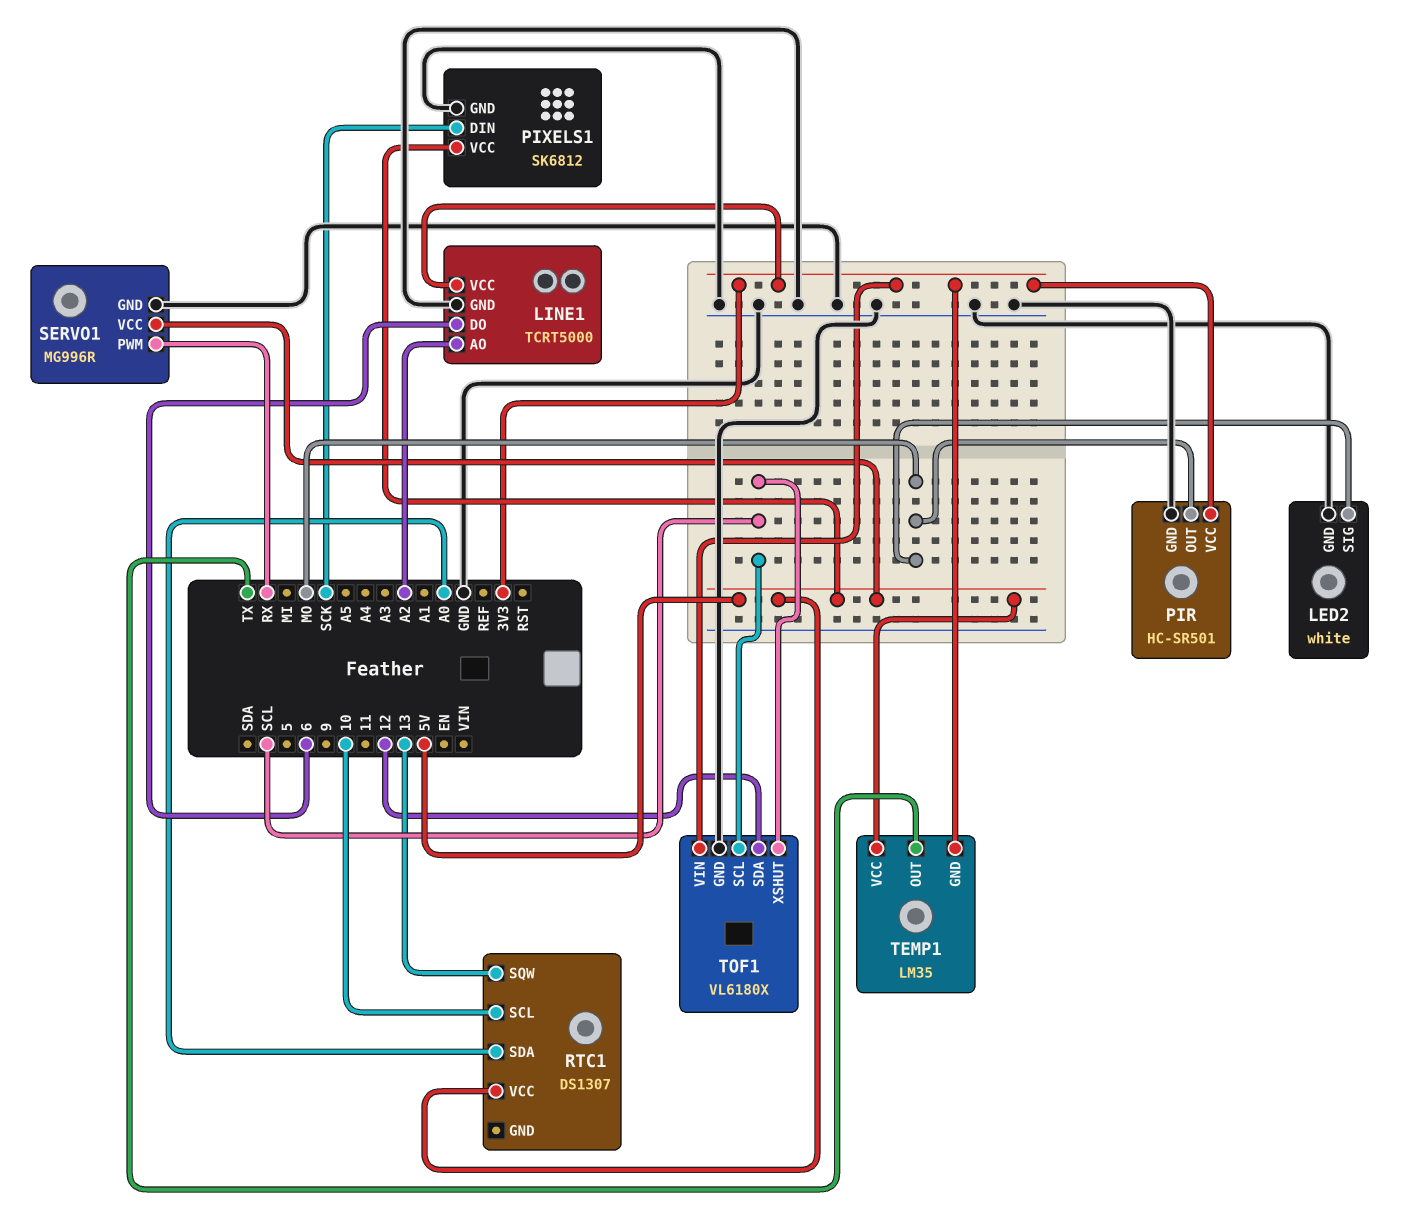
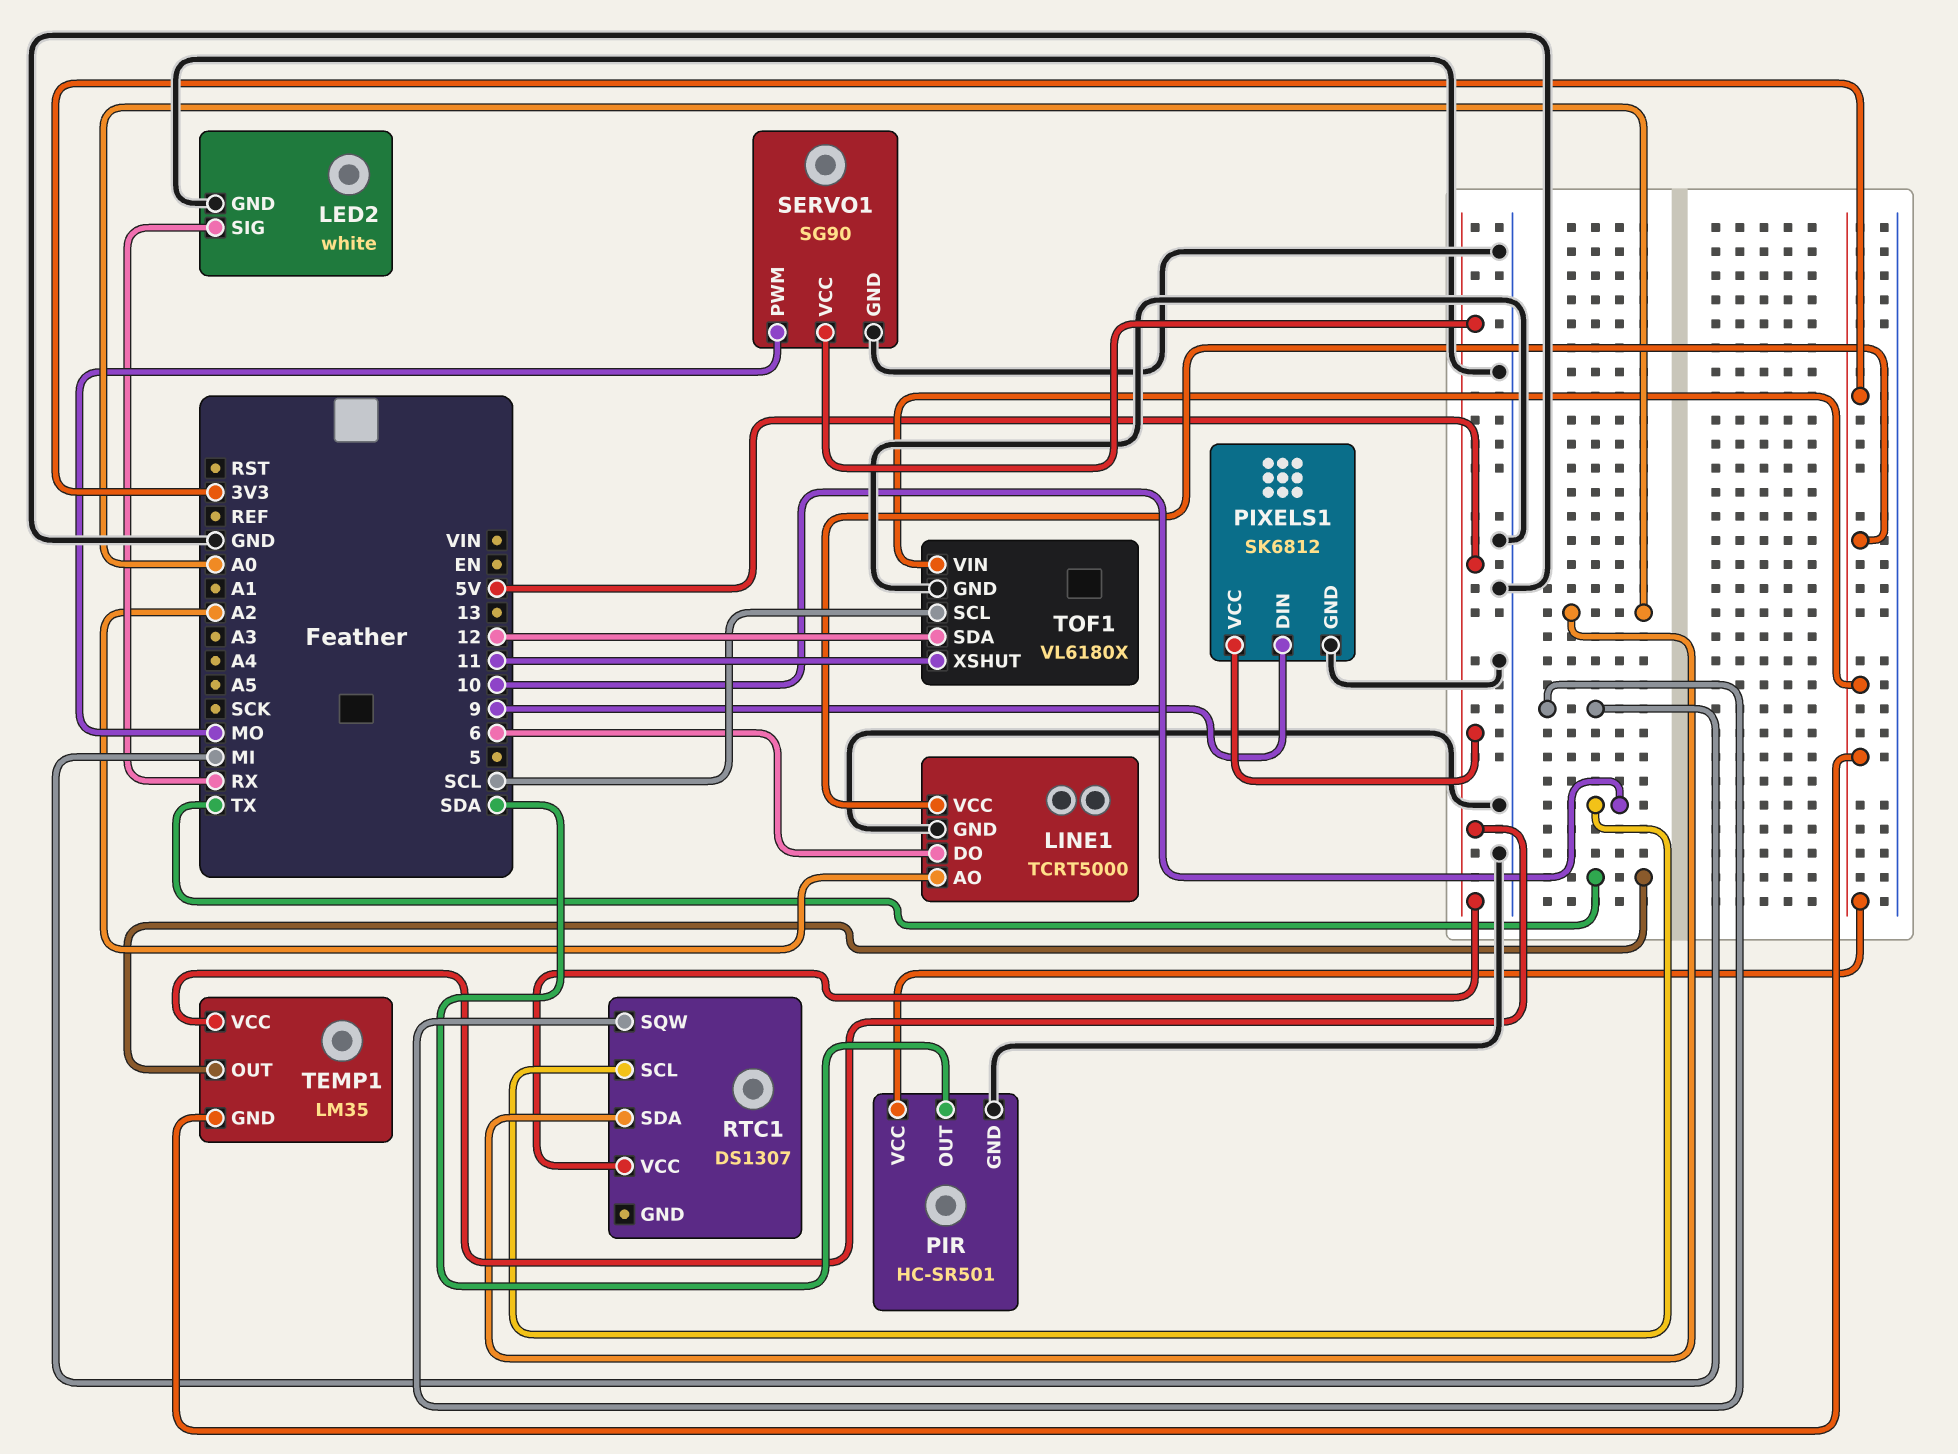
LED2 pin SIG: MO -> RX
PIR pin OUT: MO -> SDA
PIXELS1 pin DIN: SCK -> 9
RTC1 pin SQW: 13 -> MI
SERVO1: MG996R -> SG90
SERVO1 pin PWM: RX -> MO
TOF1 pin XSHUT: SCL -> 11

